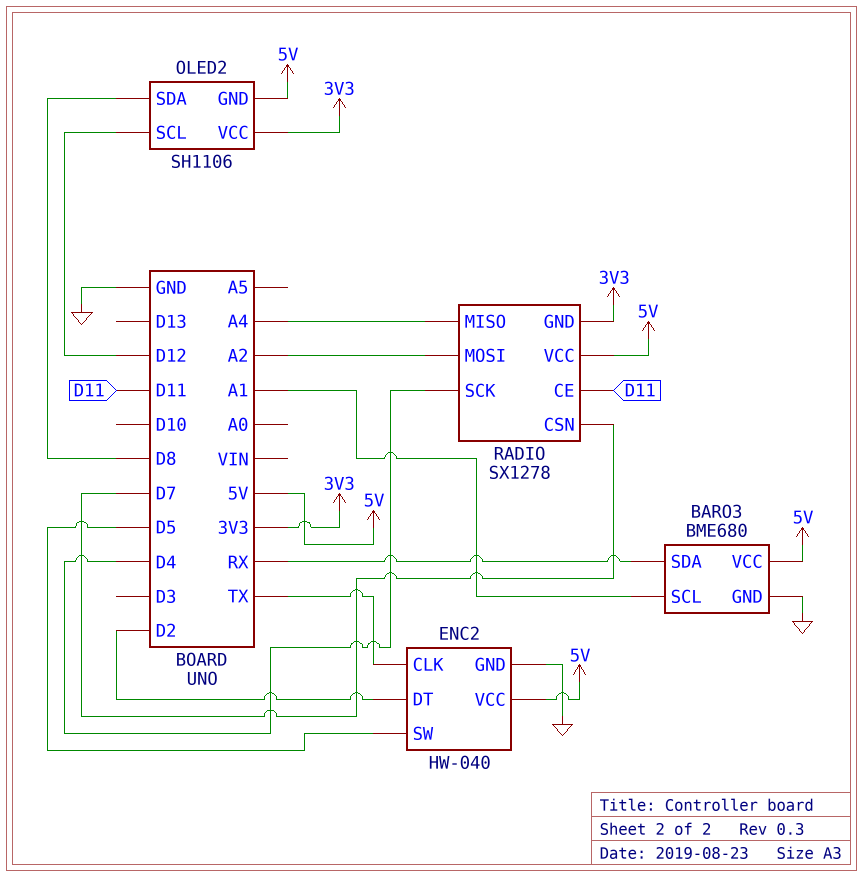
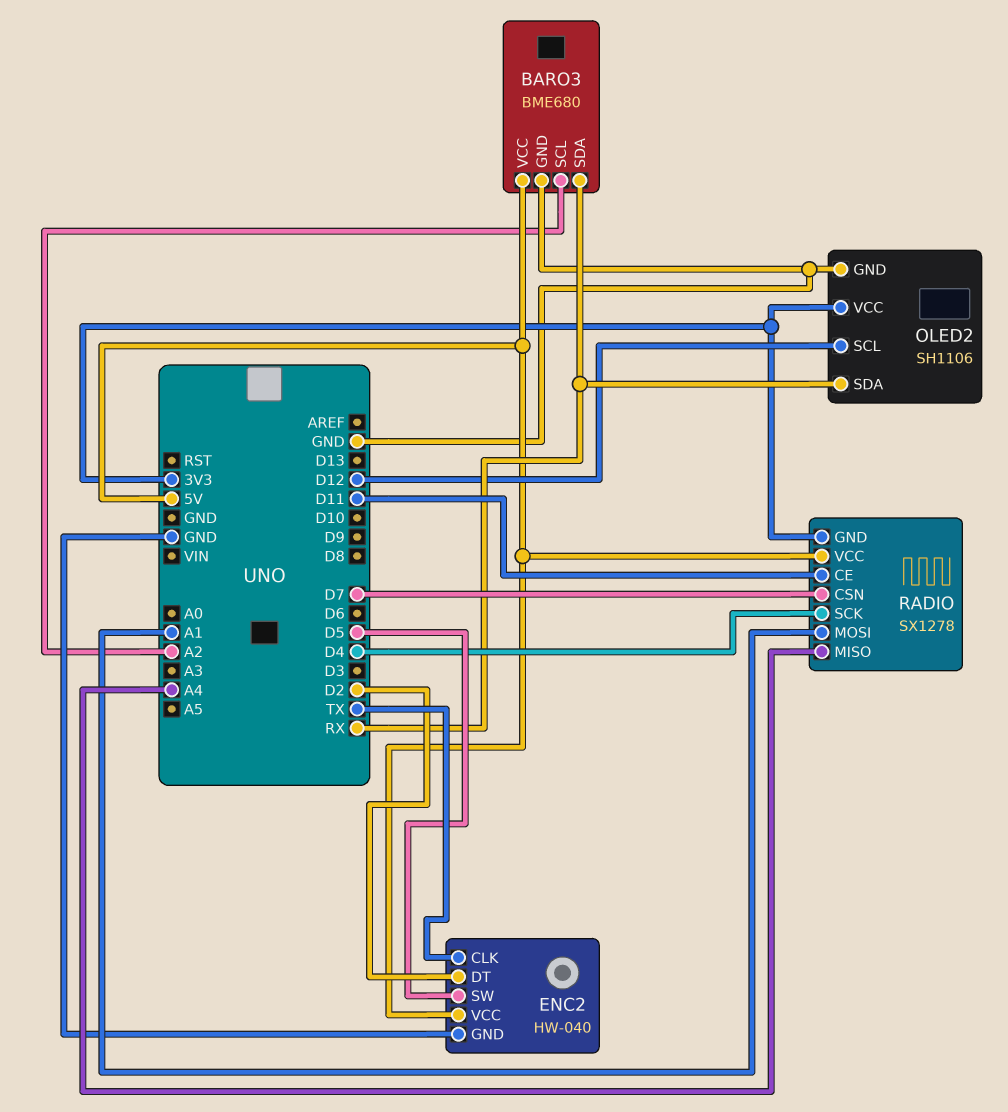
BARO3 pin SCL: A1 -> A2
OLED2 pin GND: 5V -> GND
OLED2 pin SDA: D8 -> RX
RADIO pin MOSI: A2 -> A1

